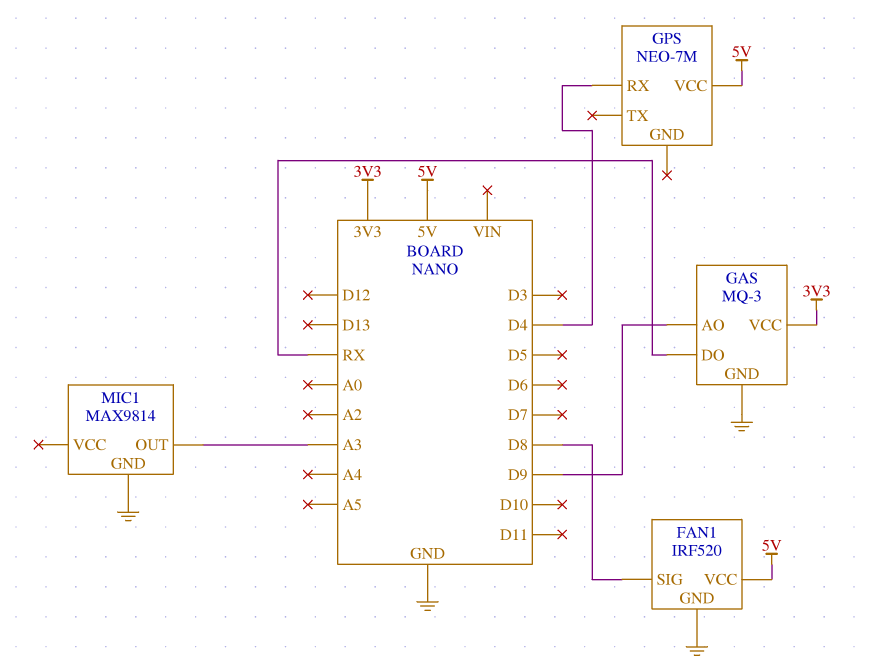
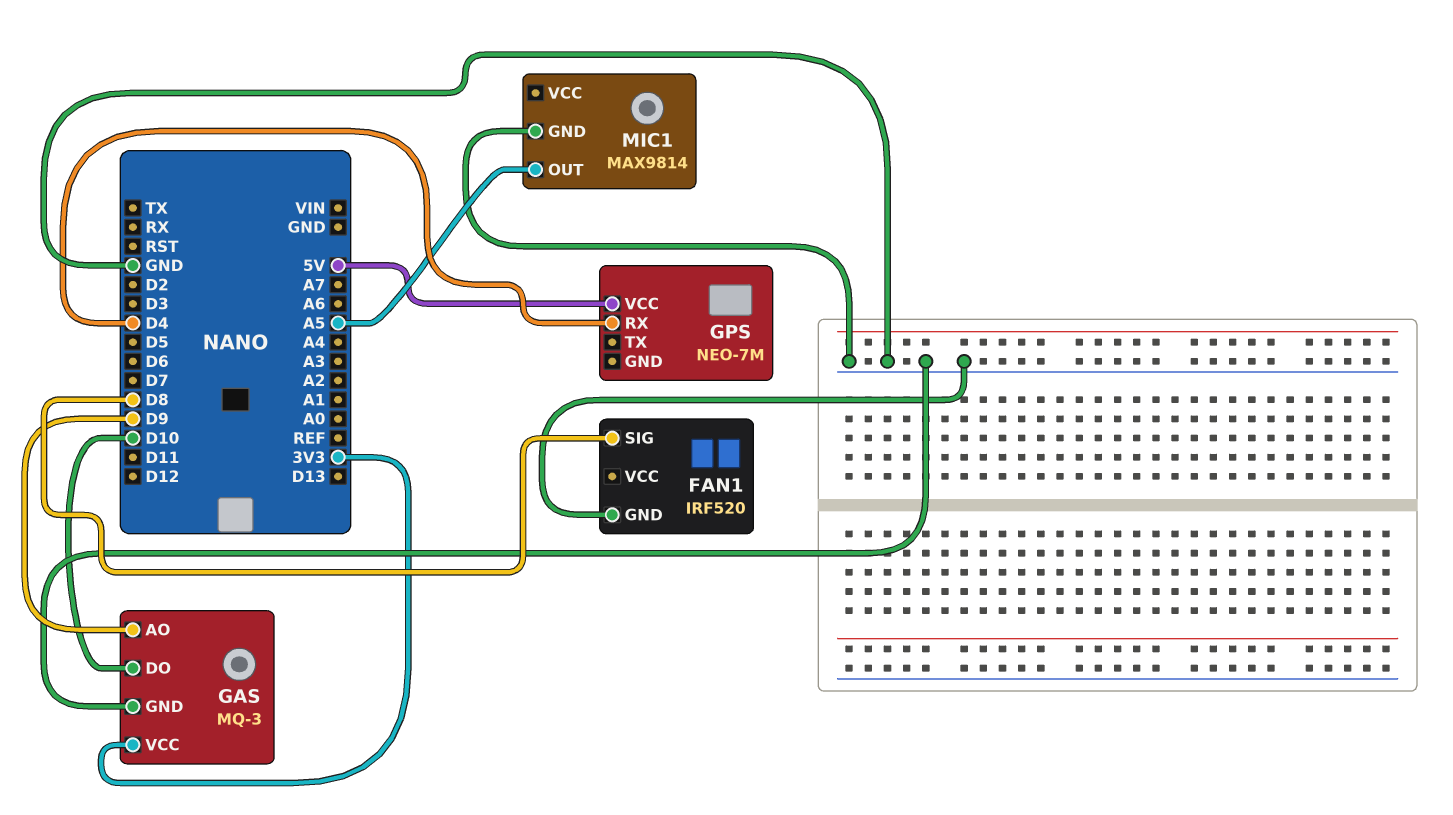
FAN1 pin VCC: 5V -> none
GAS pin DO: RX -> D10
MIC1 pin OUT: A3 -> A5

